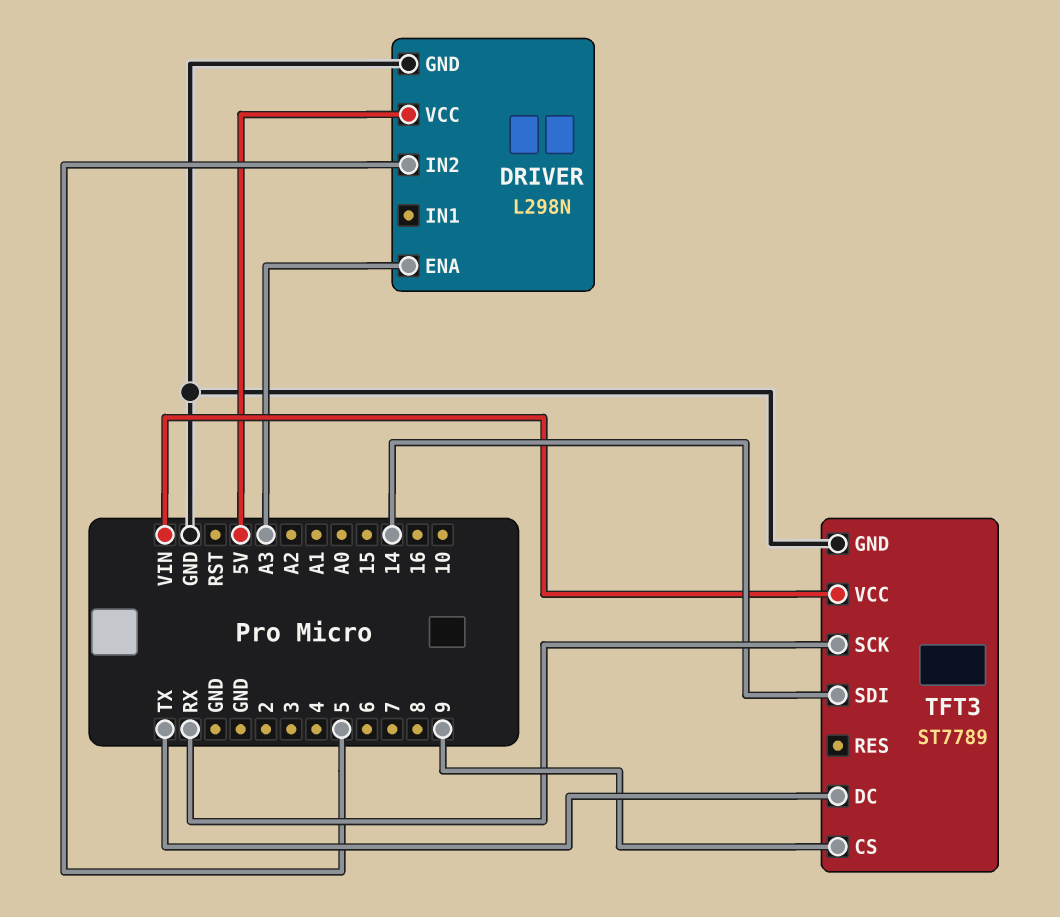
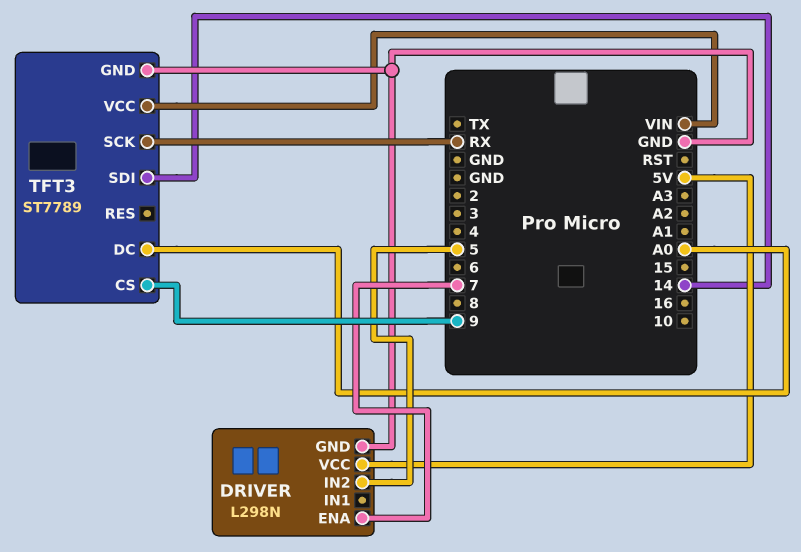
DRIVER pin ENA: A3 -> 7
TFT3 pin DC: TX -> A0

